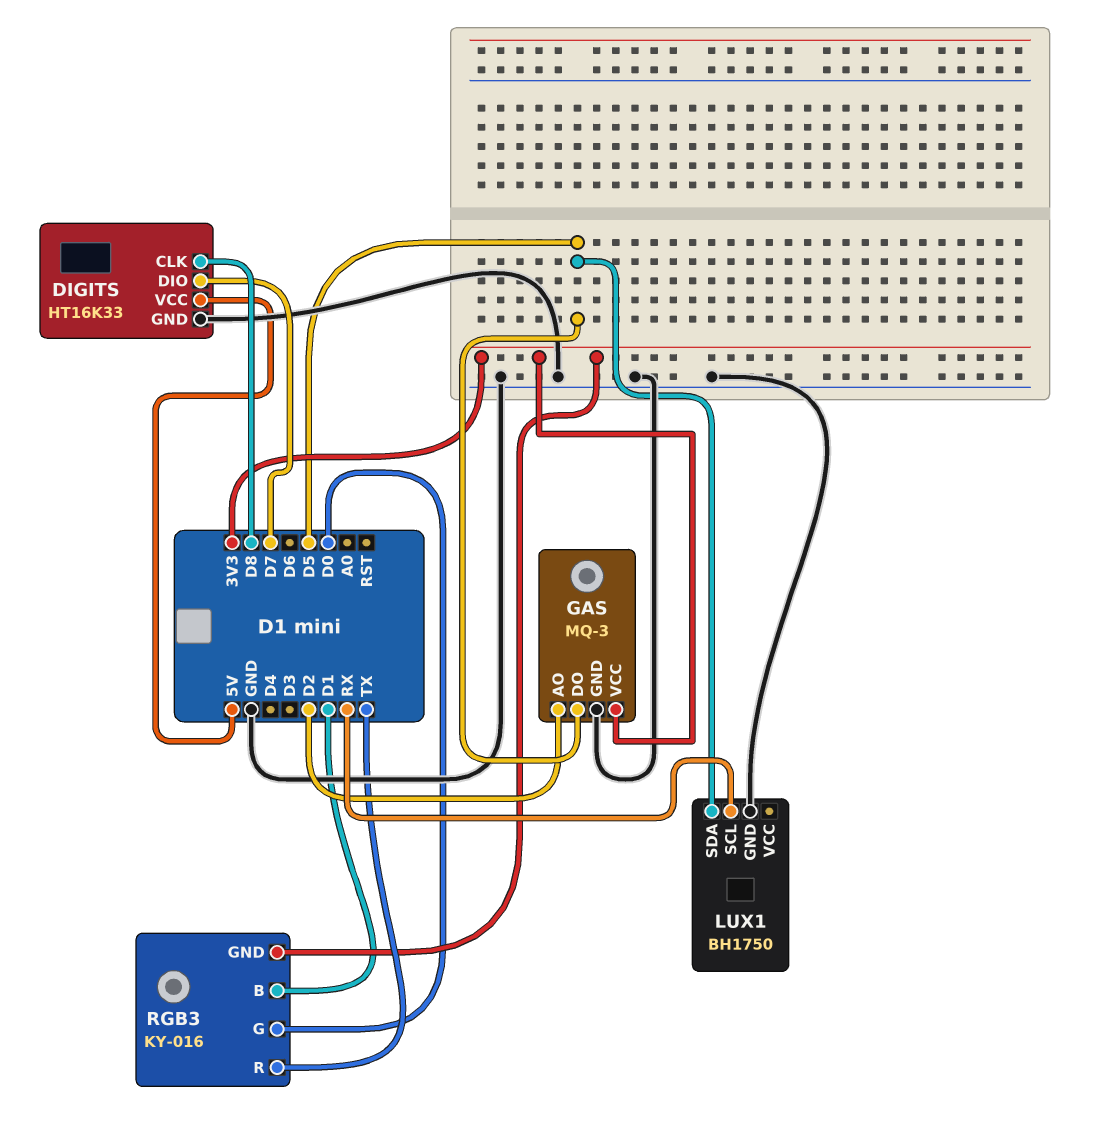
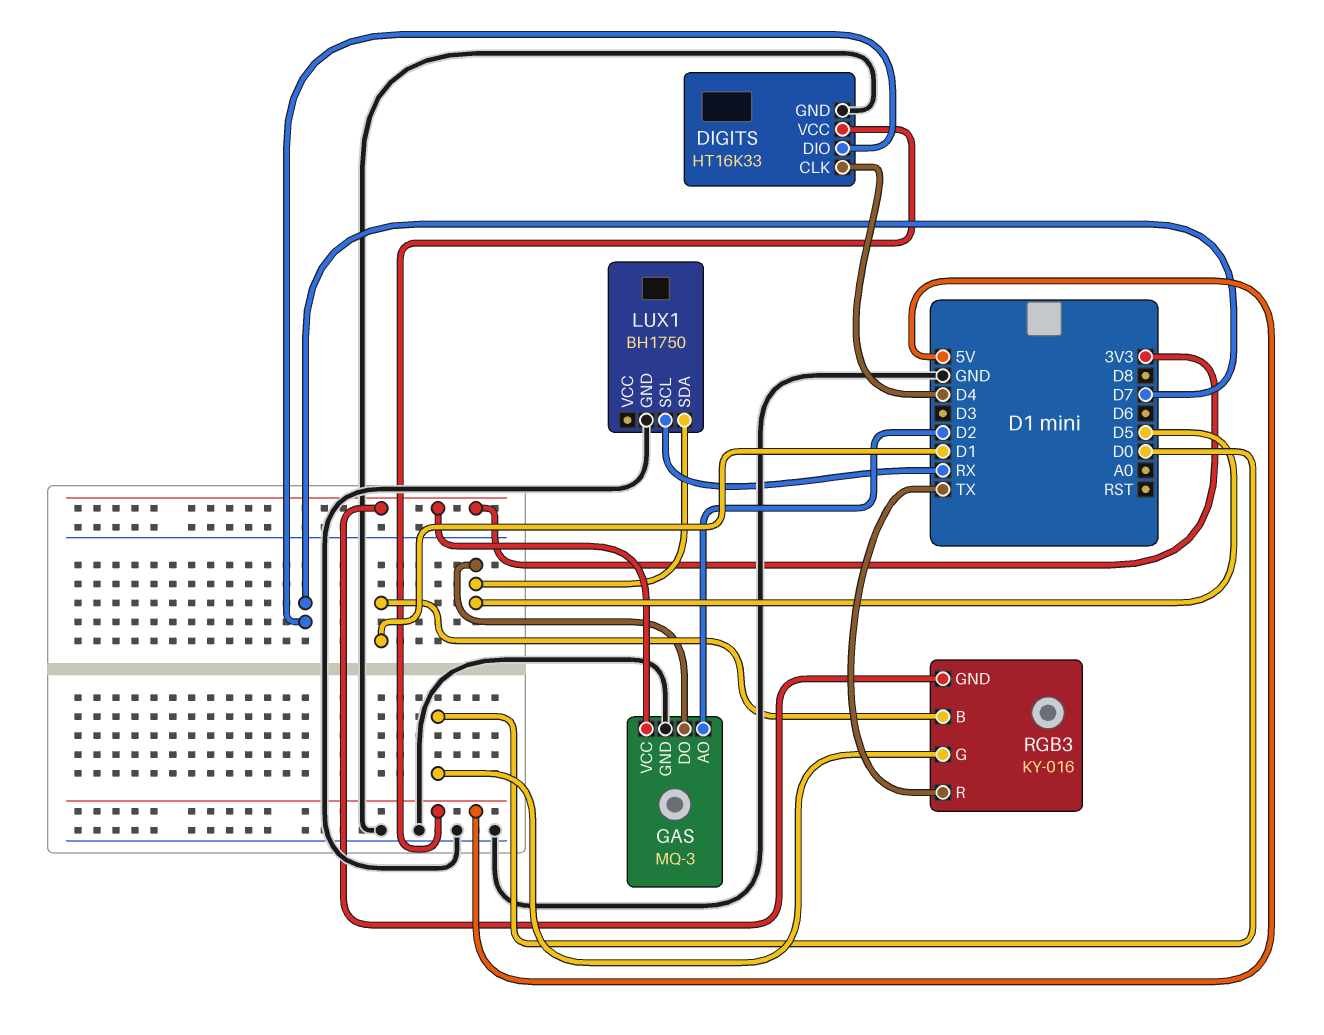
DIGITS pin CLK: D8 -> D4

